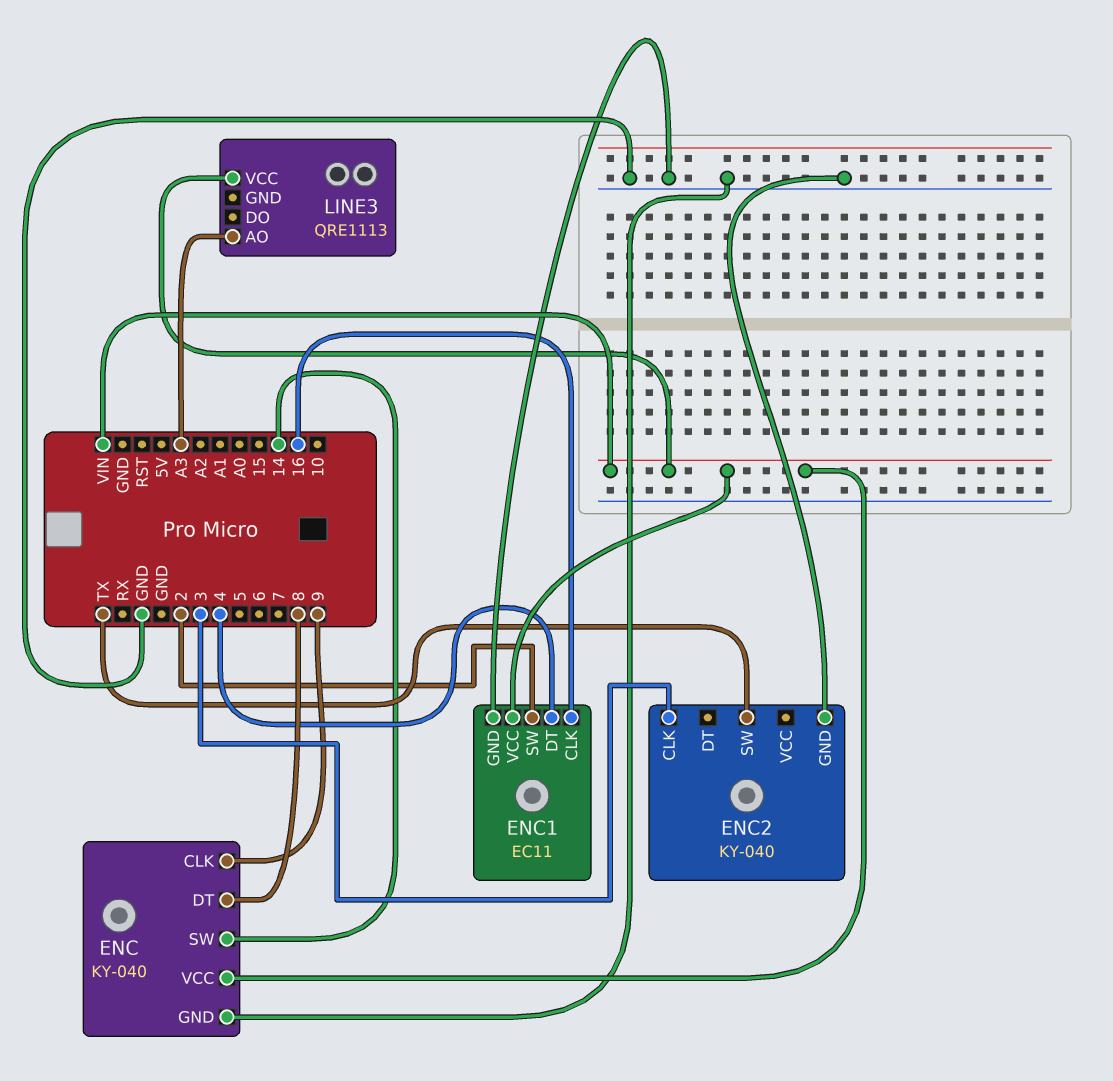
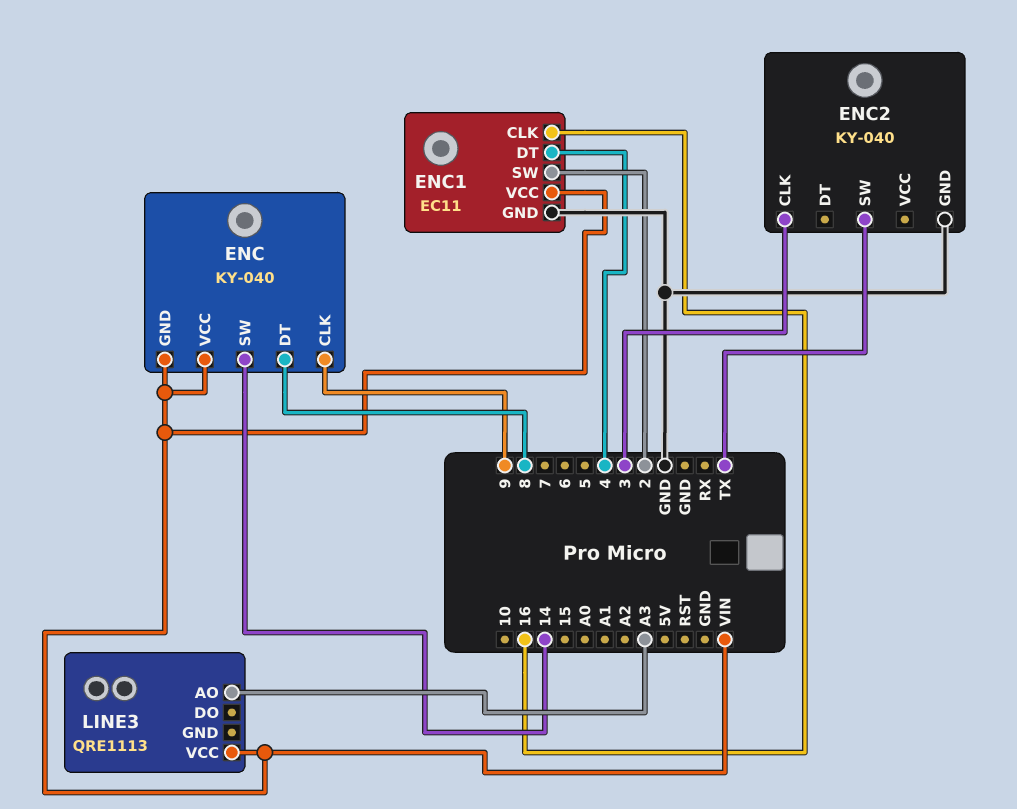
ENC pin GND: GND -> VIN

